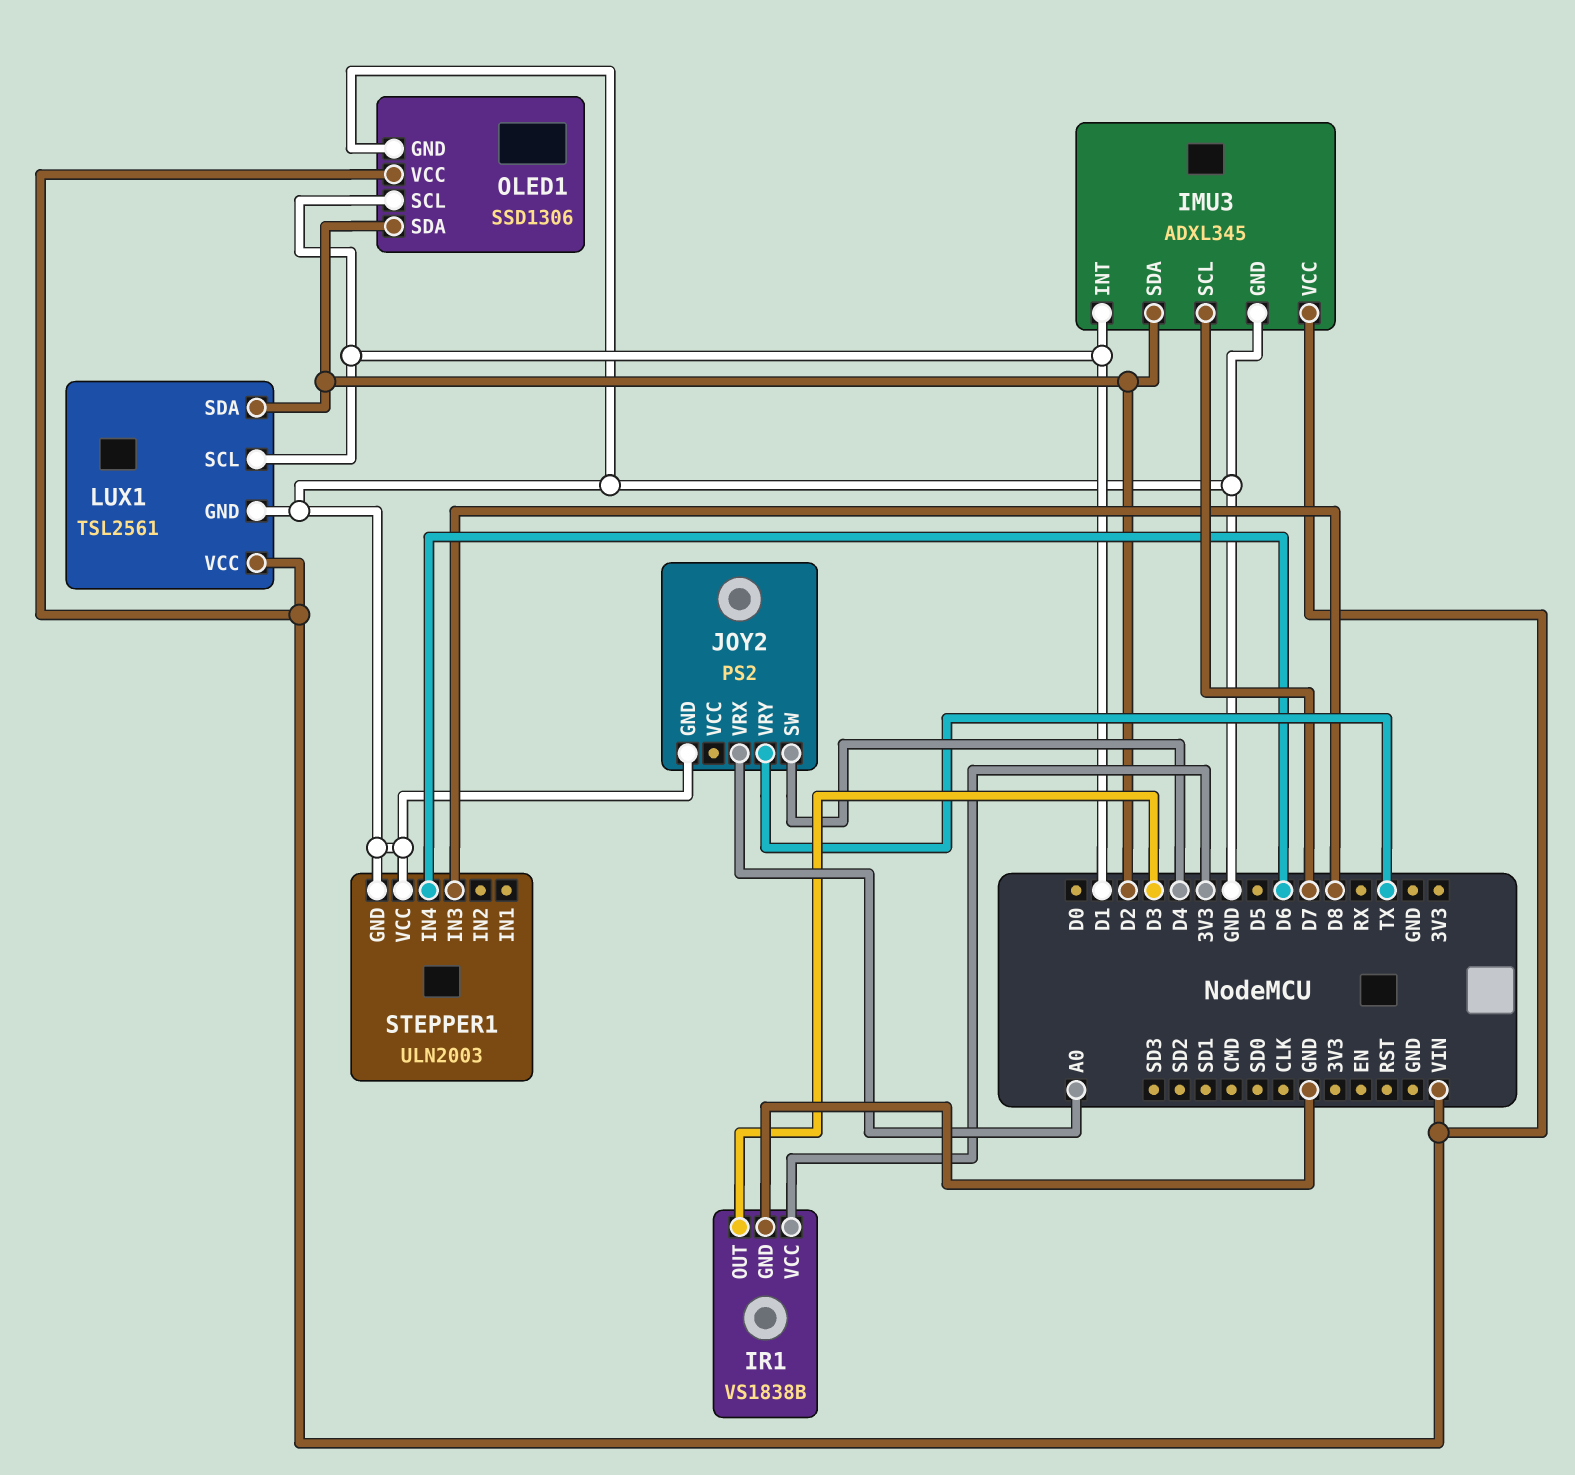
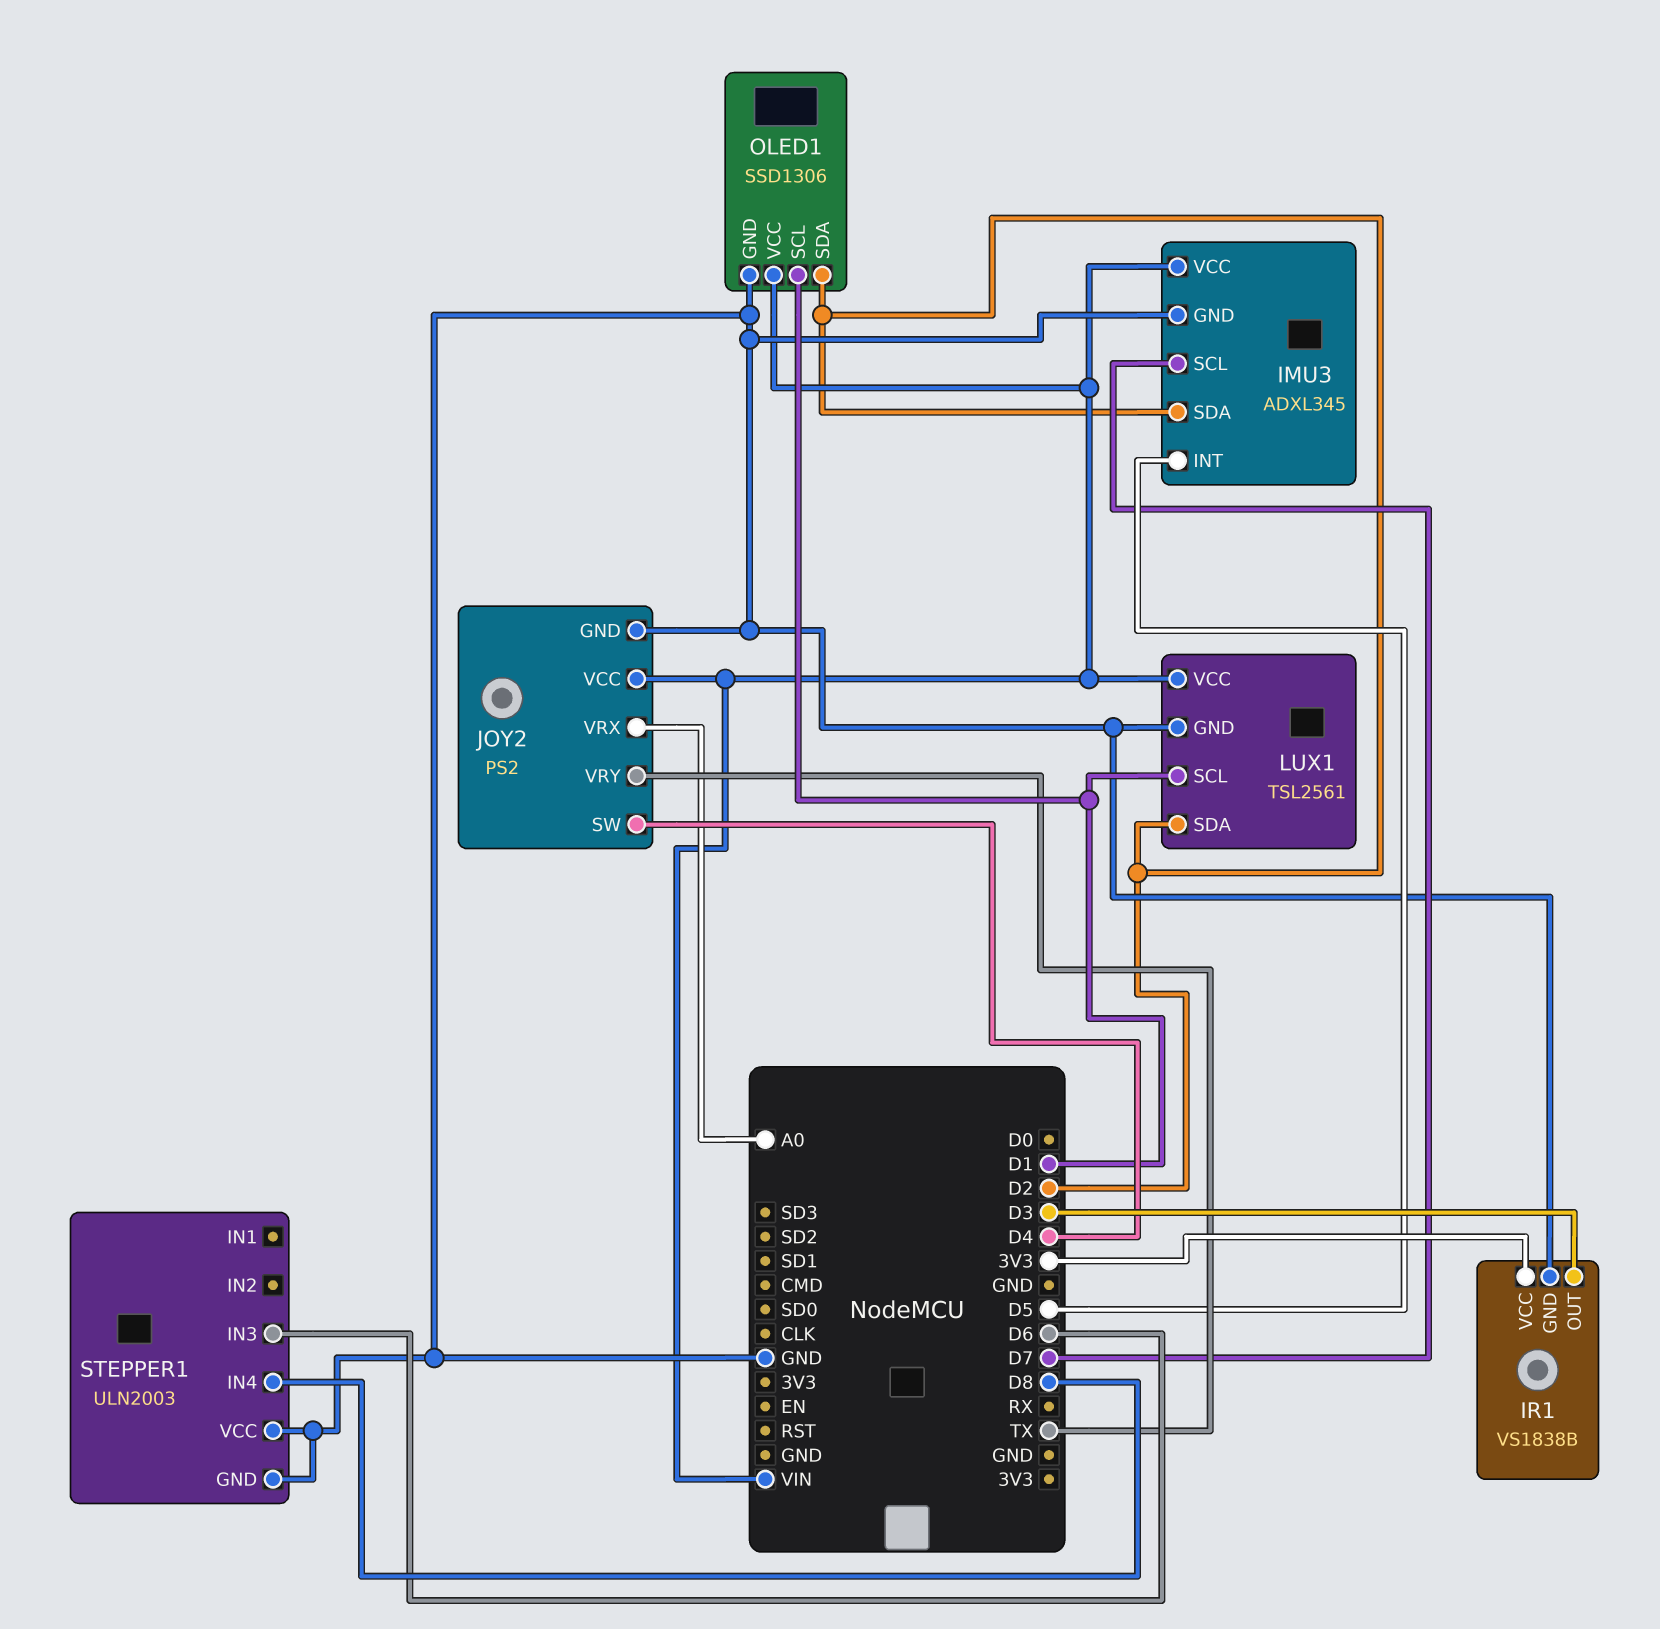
IMU3 pin INT: D1 -> D5
JOY2 pin VCC: none -> VIN
STEPPER1 pin IN3: D8 -> D6
STEPPER1 pin IN4: D6 -> D8

